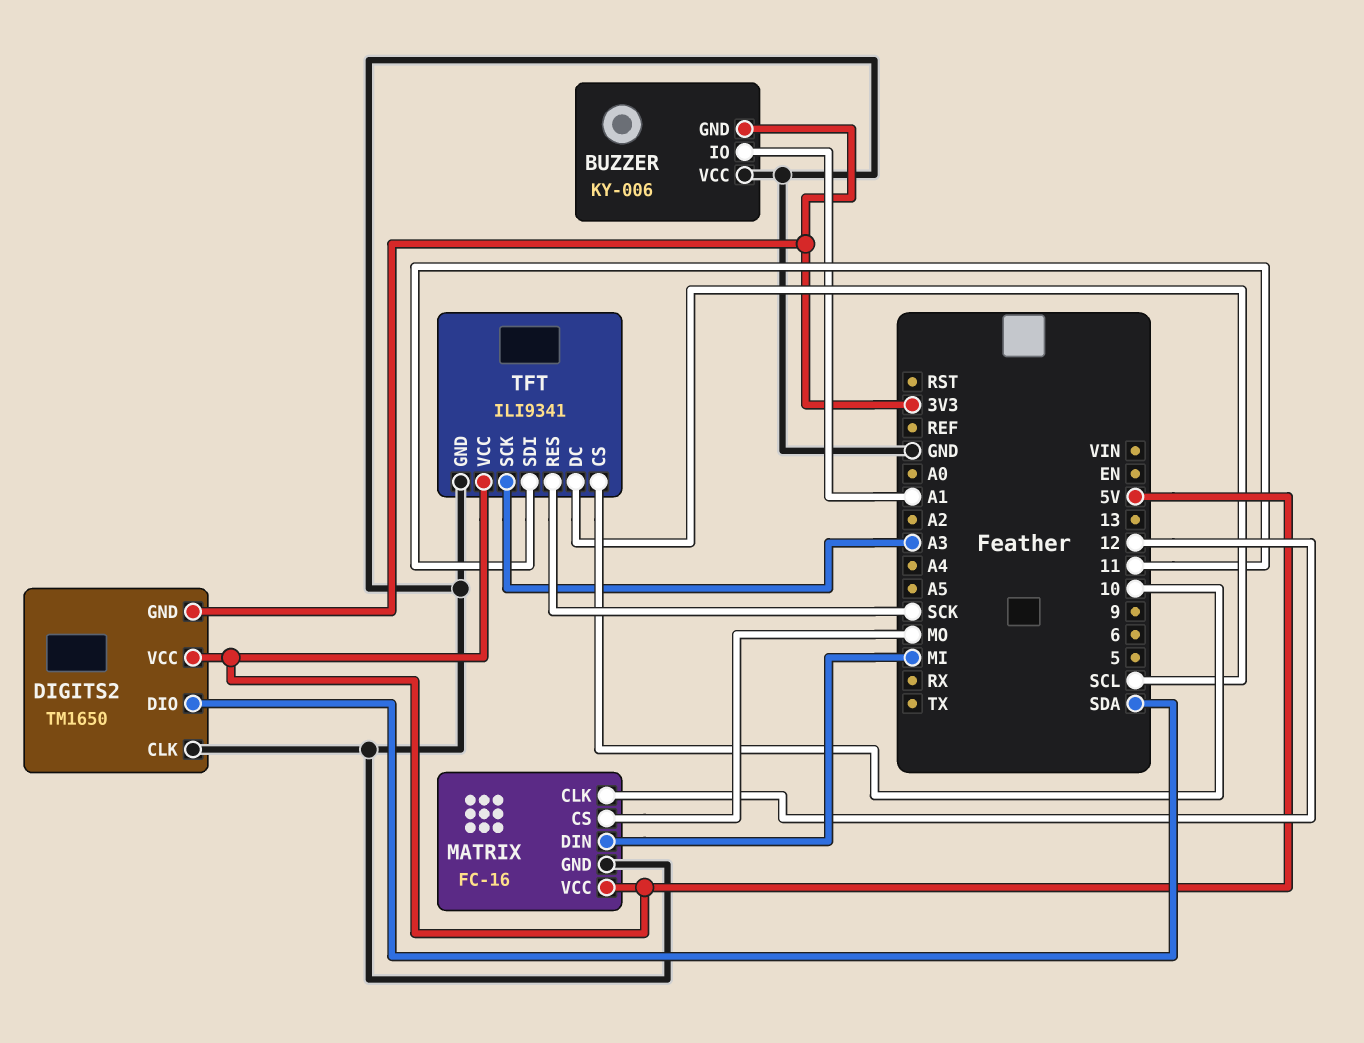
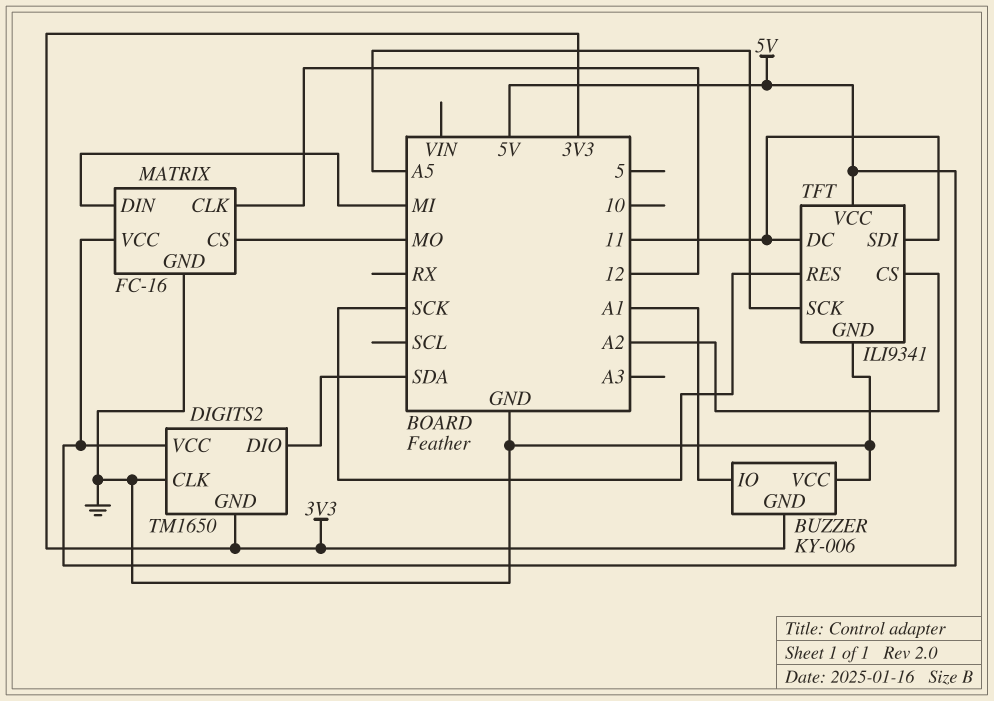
TFT pin CS: 10 -> A2
TFT pin DC: SCL -> 11
TFT pin SCK: A3 -> A5

